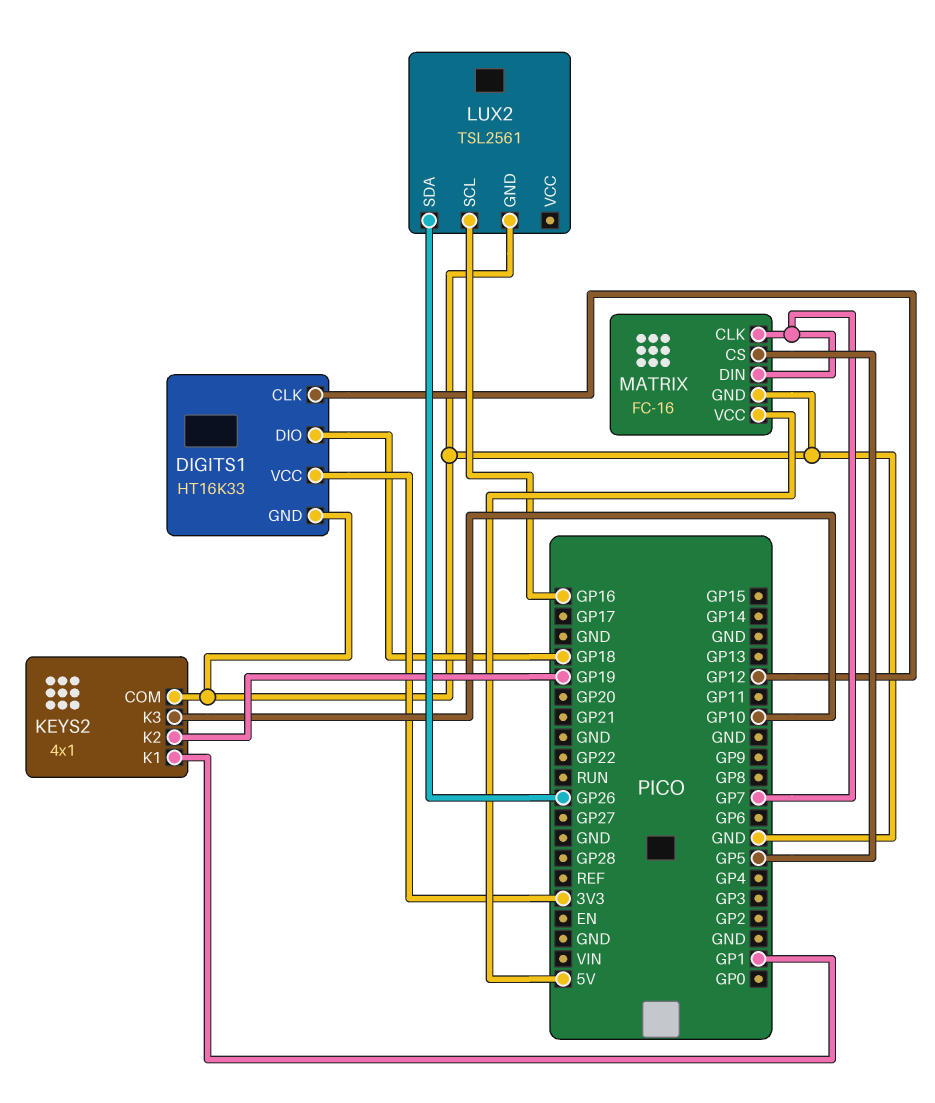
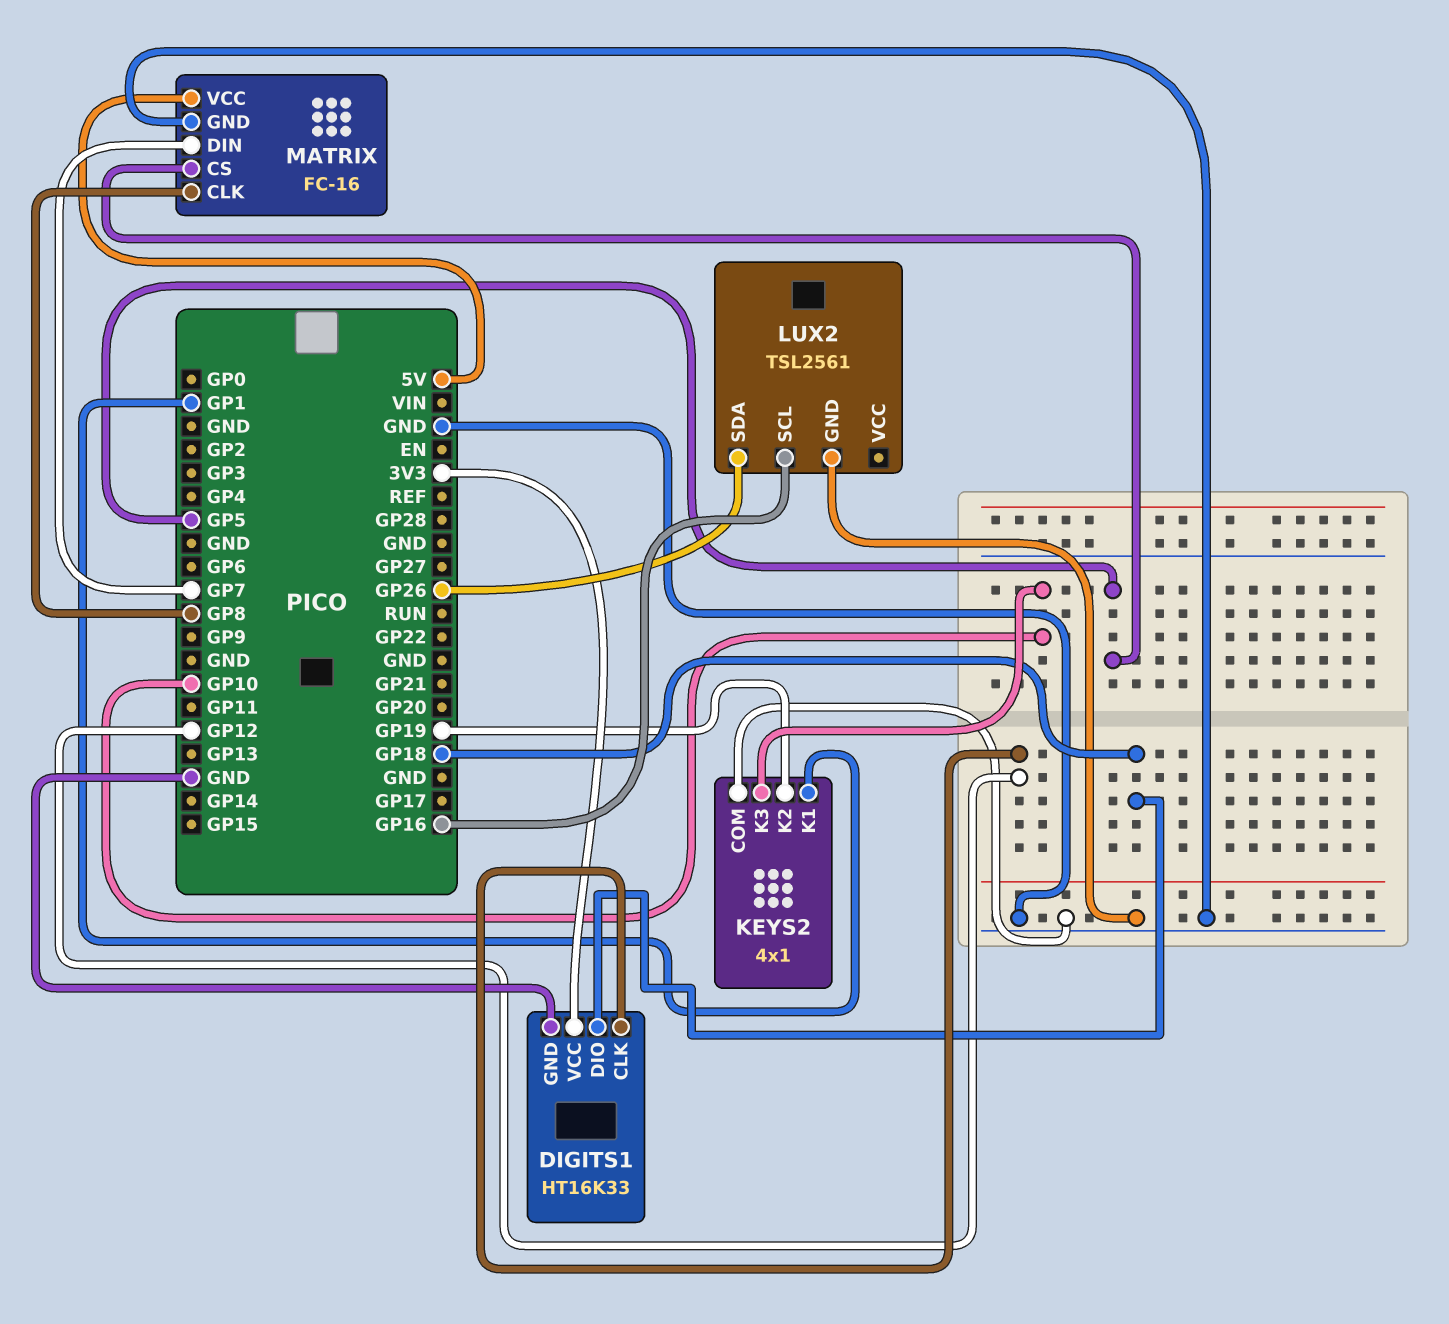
MATRIX pin CLK: GP7 -> GP8

